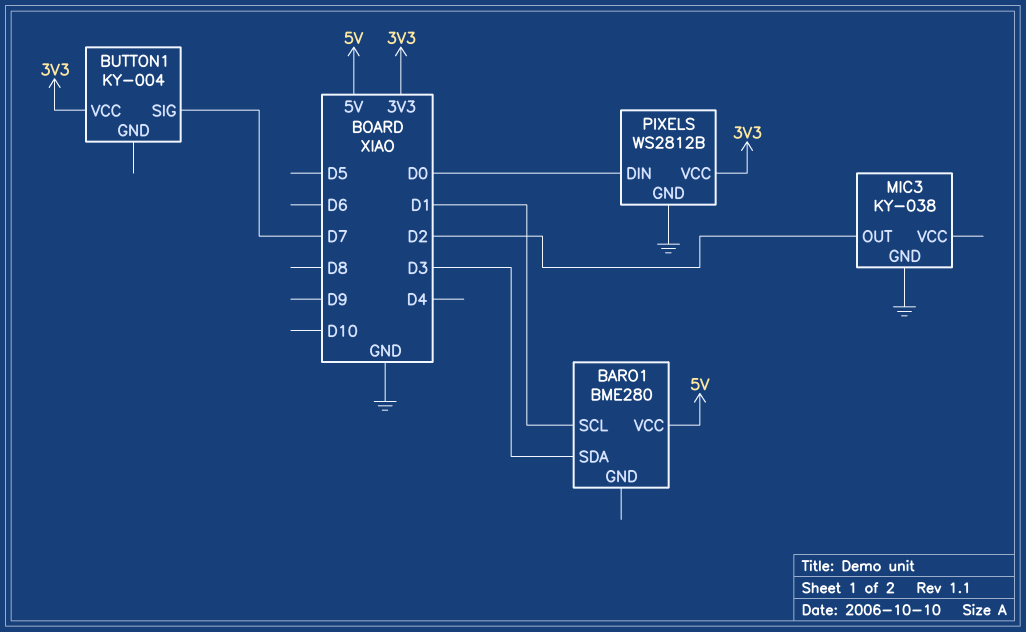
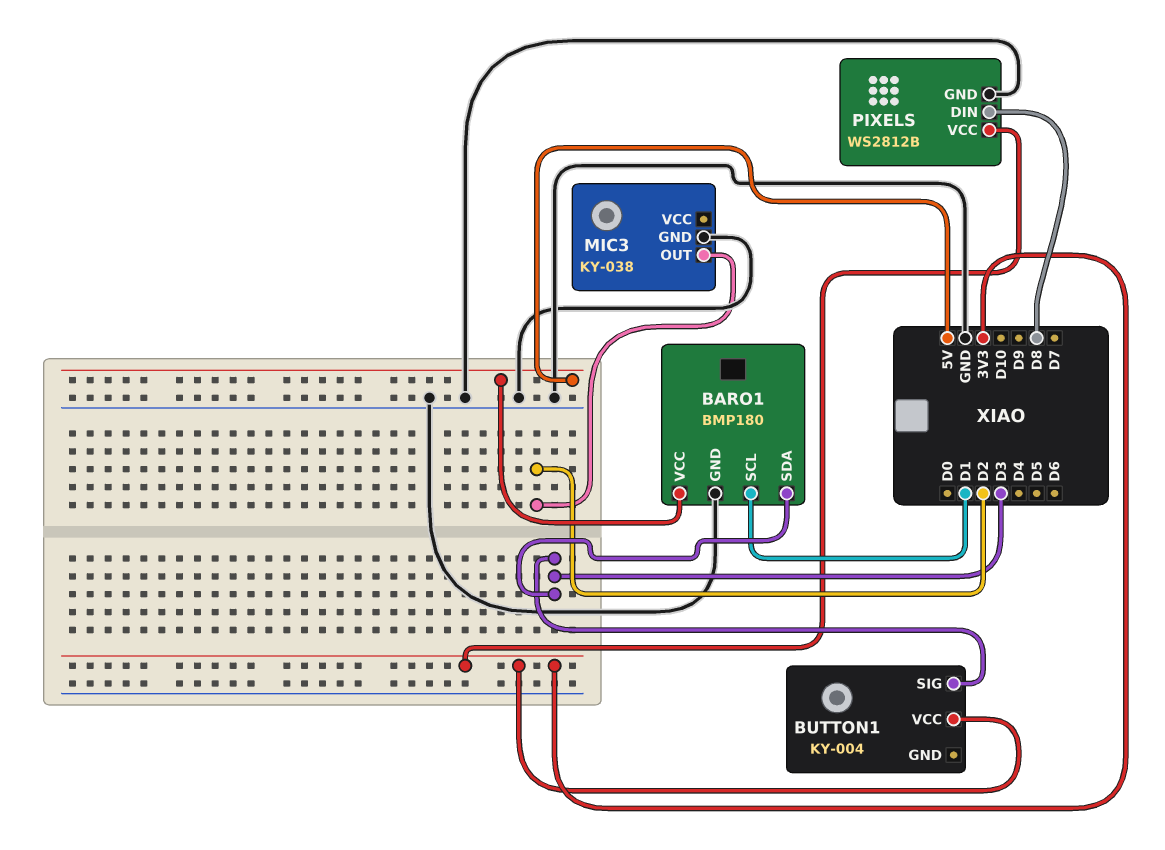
BARO1: BME280 -> BMP180
BARO1 pin GND: none -> GND
BUTTON1 pin SIG: D7 -> D3
PIXELS pin DIN: D0 -> D8

